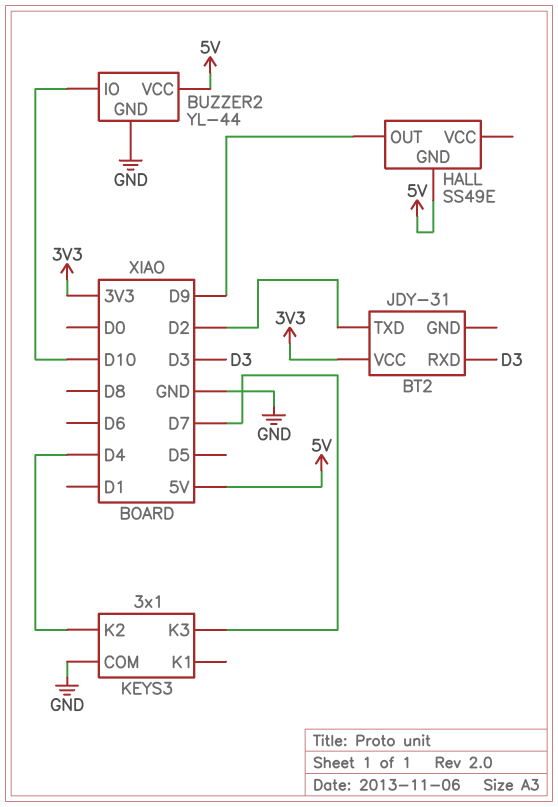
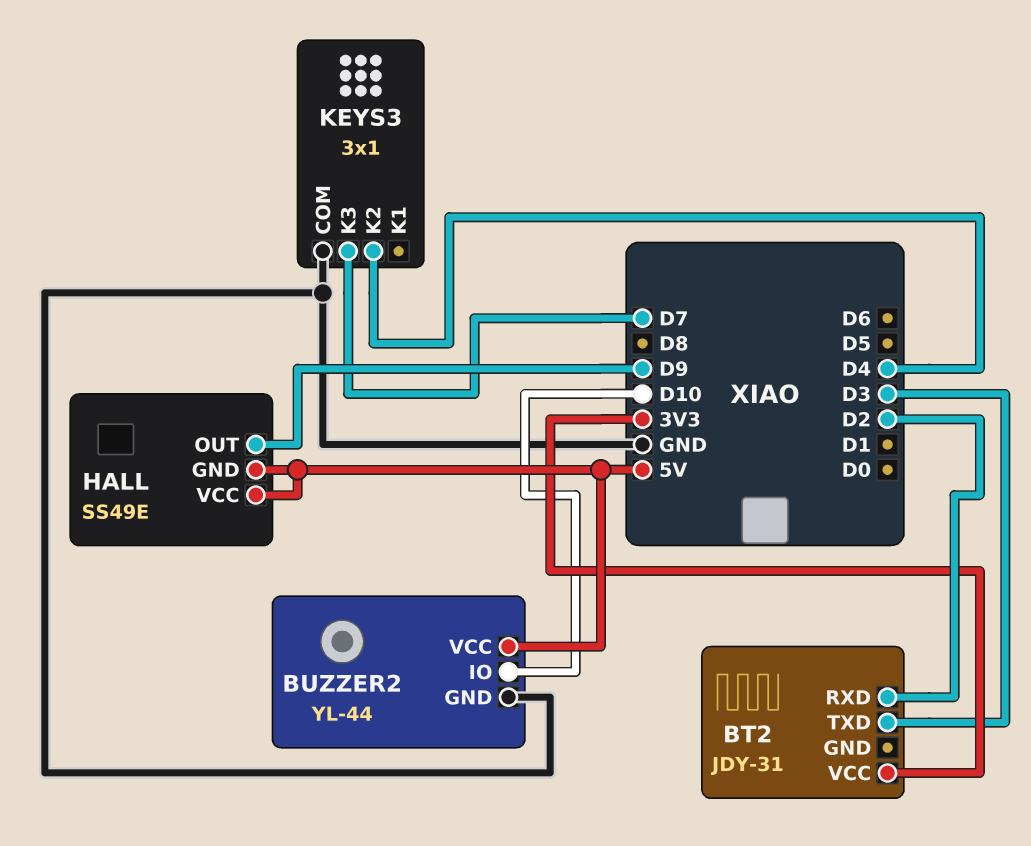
BT2 pin RXD: D3 -> D2
BT2 pin TXD: D2 -> D3
HALL pin VCC: none -> 5V

